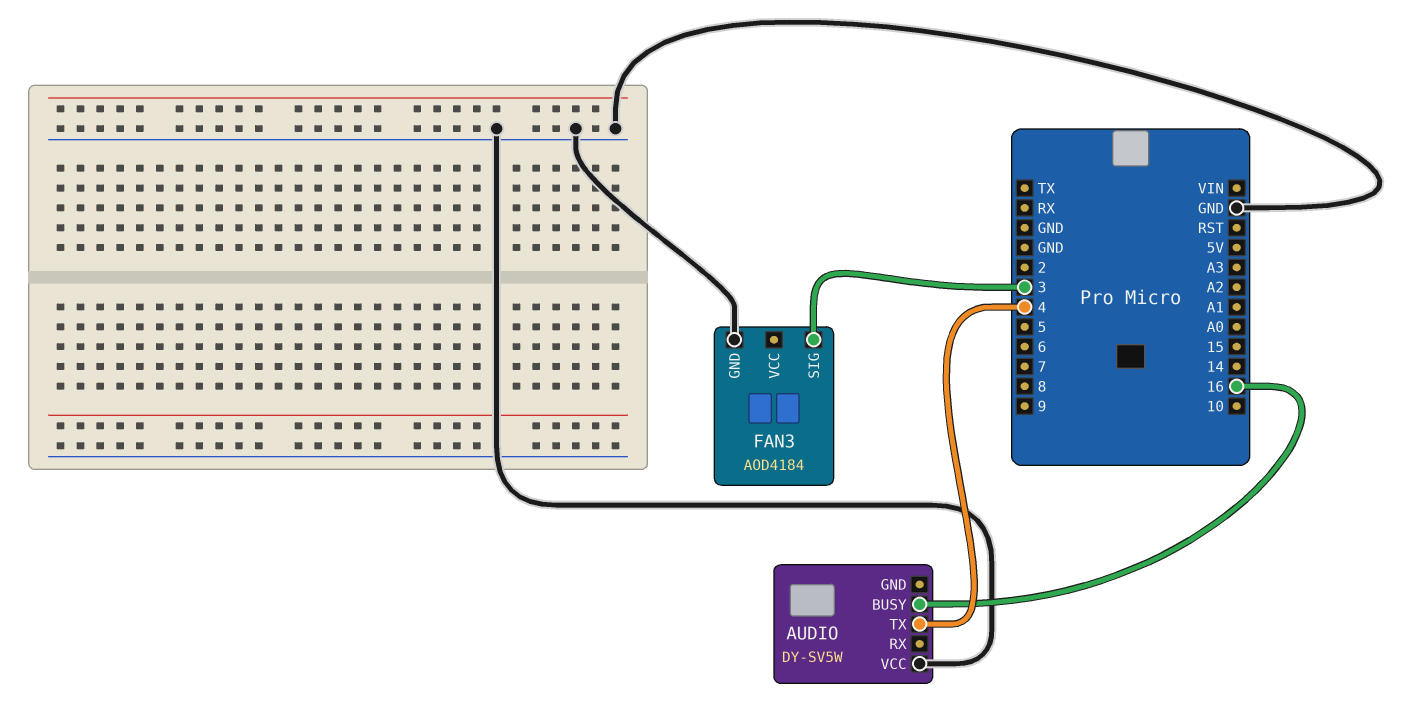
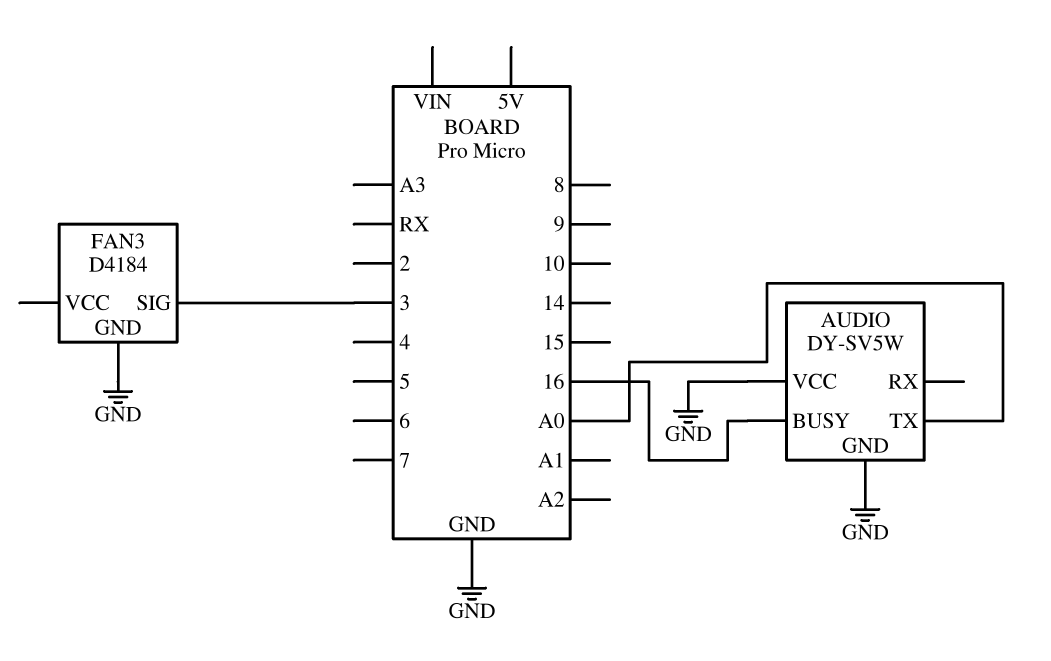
AUDIO pin GND: none -> GND
AUDIO pin TX: 4 -> A0
FAN3: AOD4184 -> D4184

